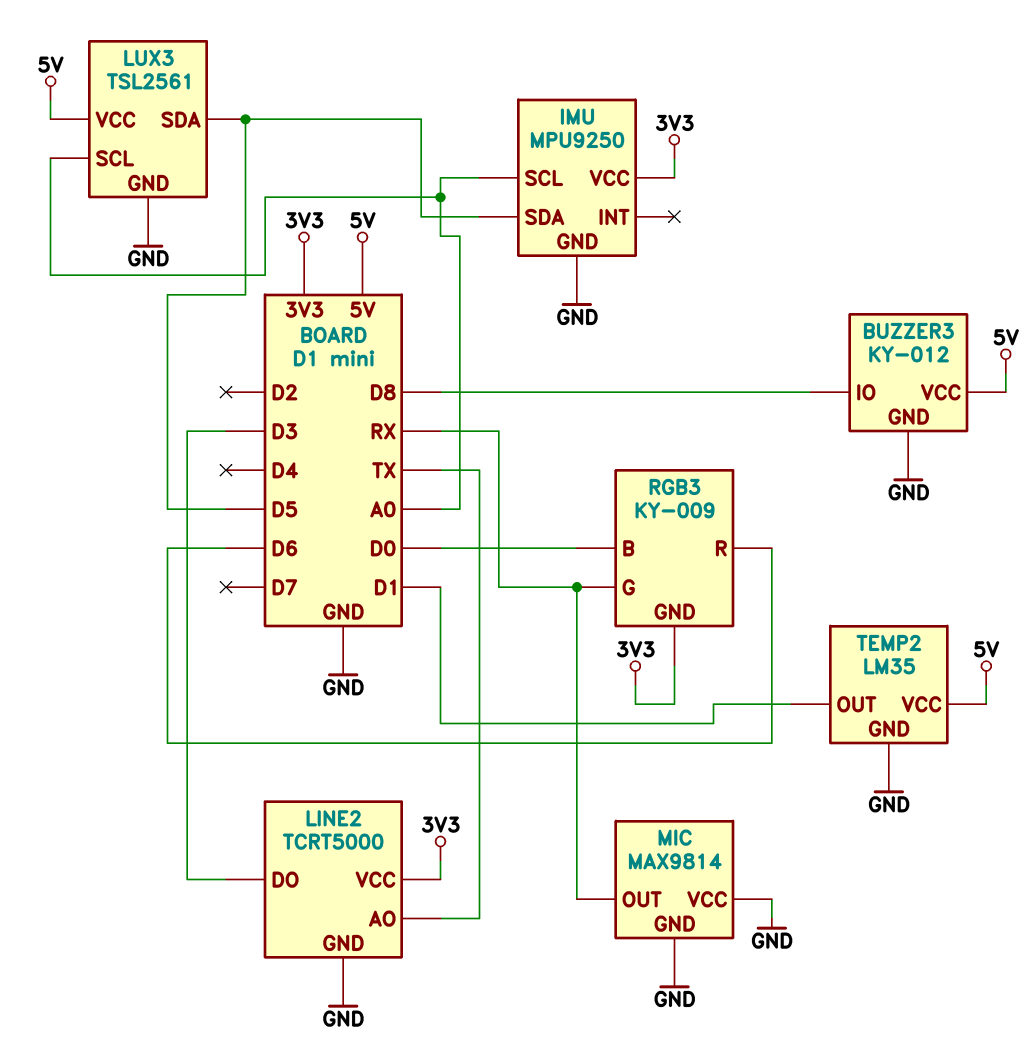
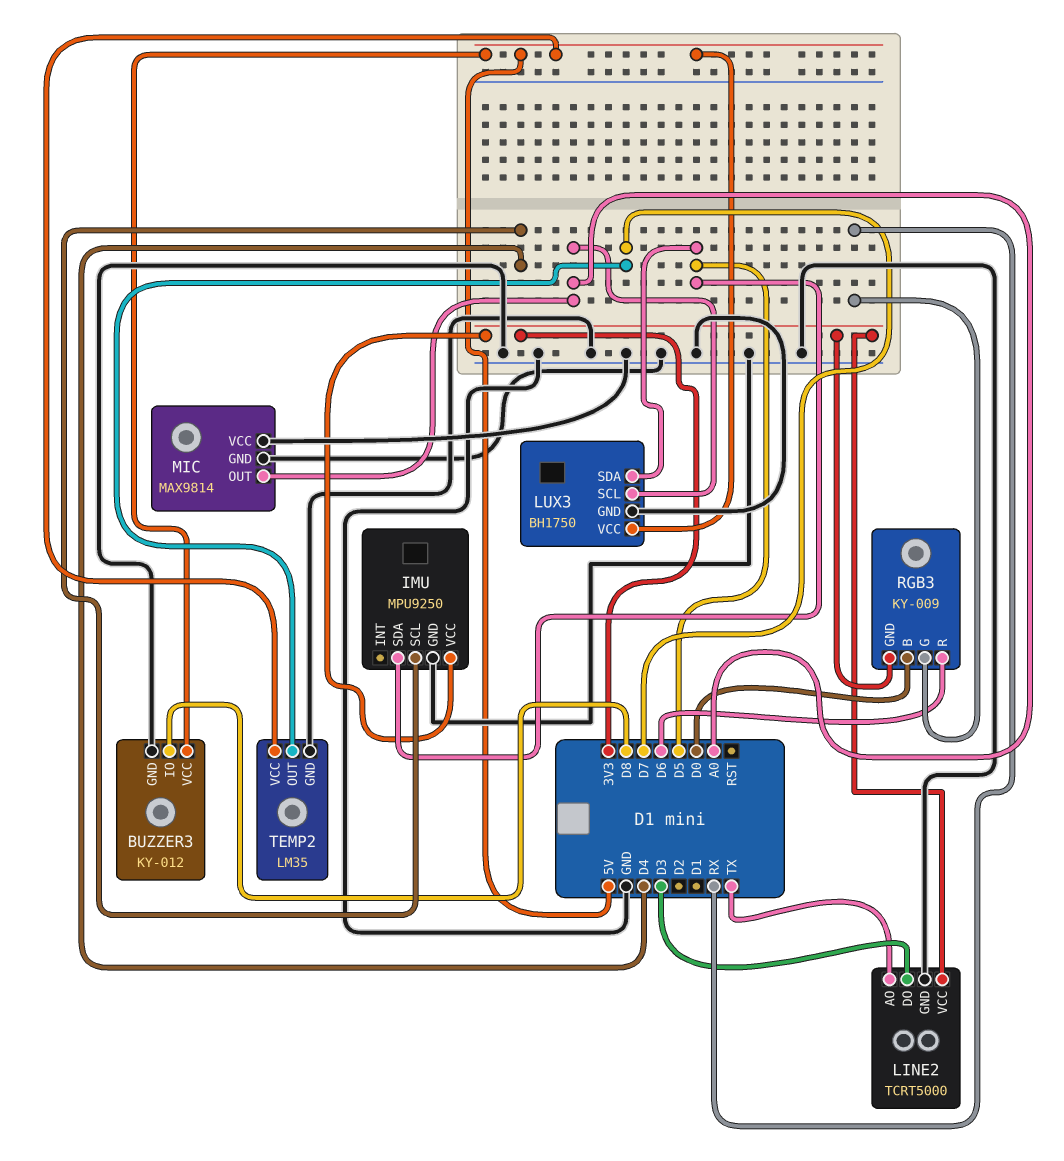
IMU pin SCL: A0 -> D4
LUX3: TSL2561 -> BH1750
MIC pin OUT: RX -> A0
TEMP2 pin OUT: D1 -> D7

